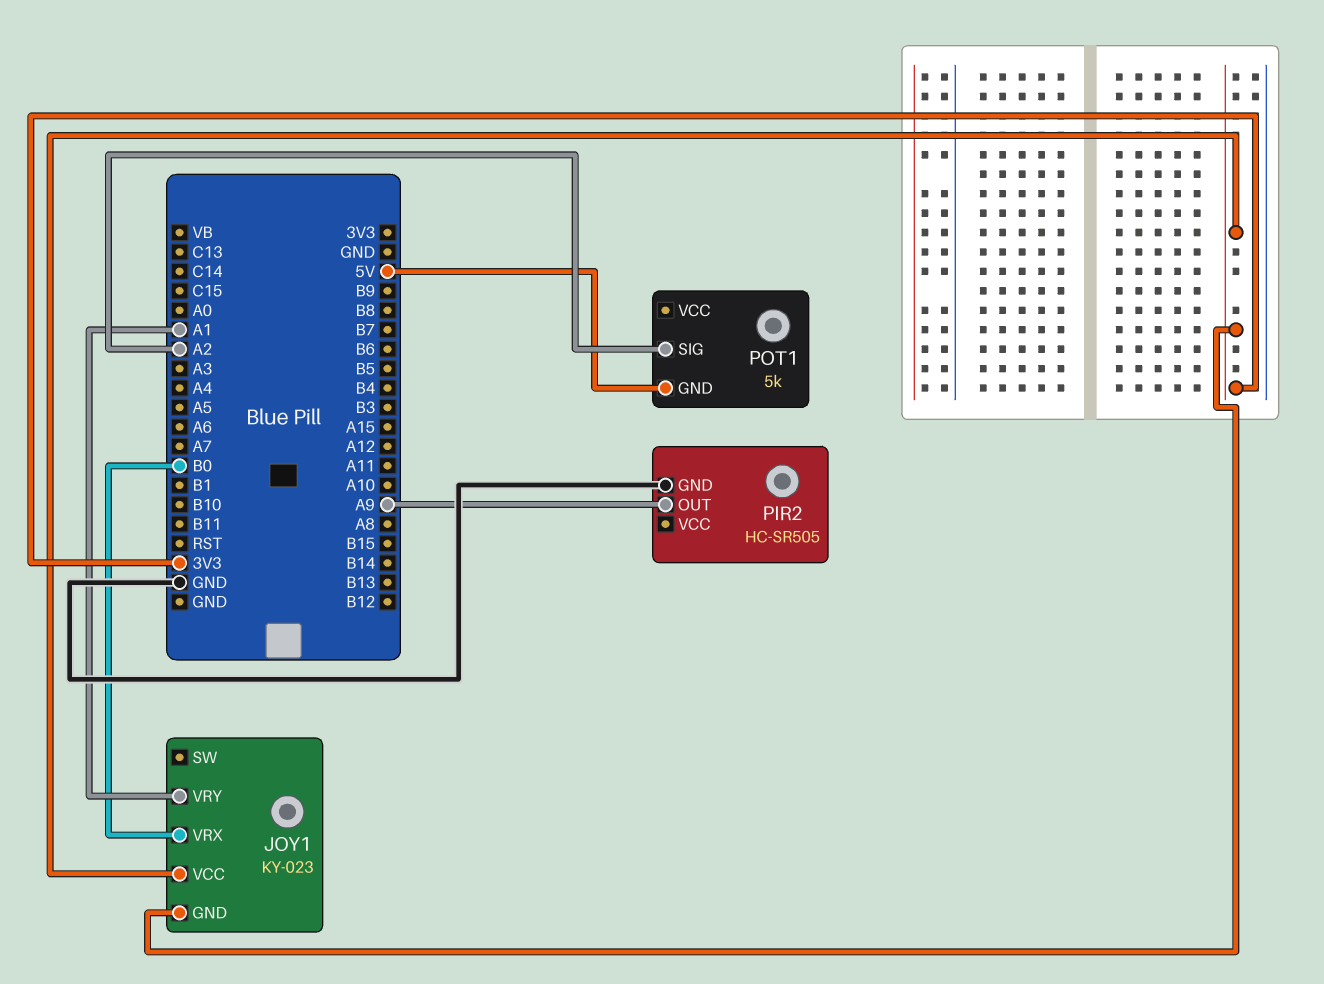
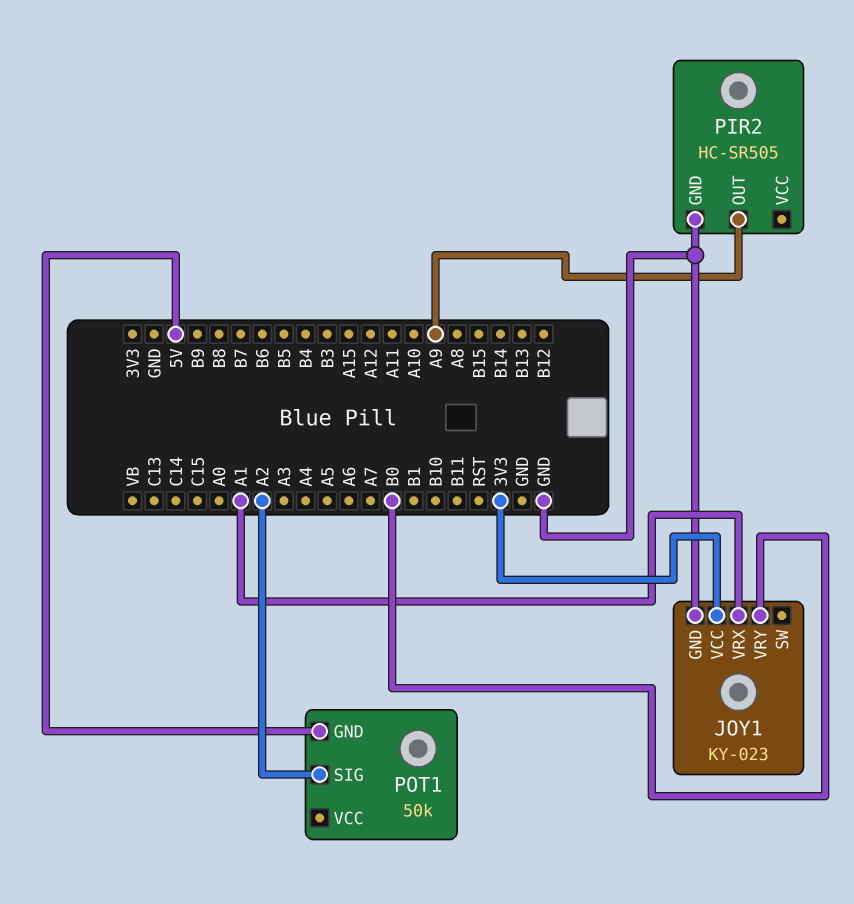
JOY1 pin GND: 3V3 -> GND
JOY1 pin VRX: B0 -> A1
JOY1 pin VRY: A1 -> B0
POT1: 5k -> 50k

